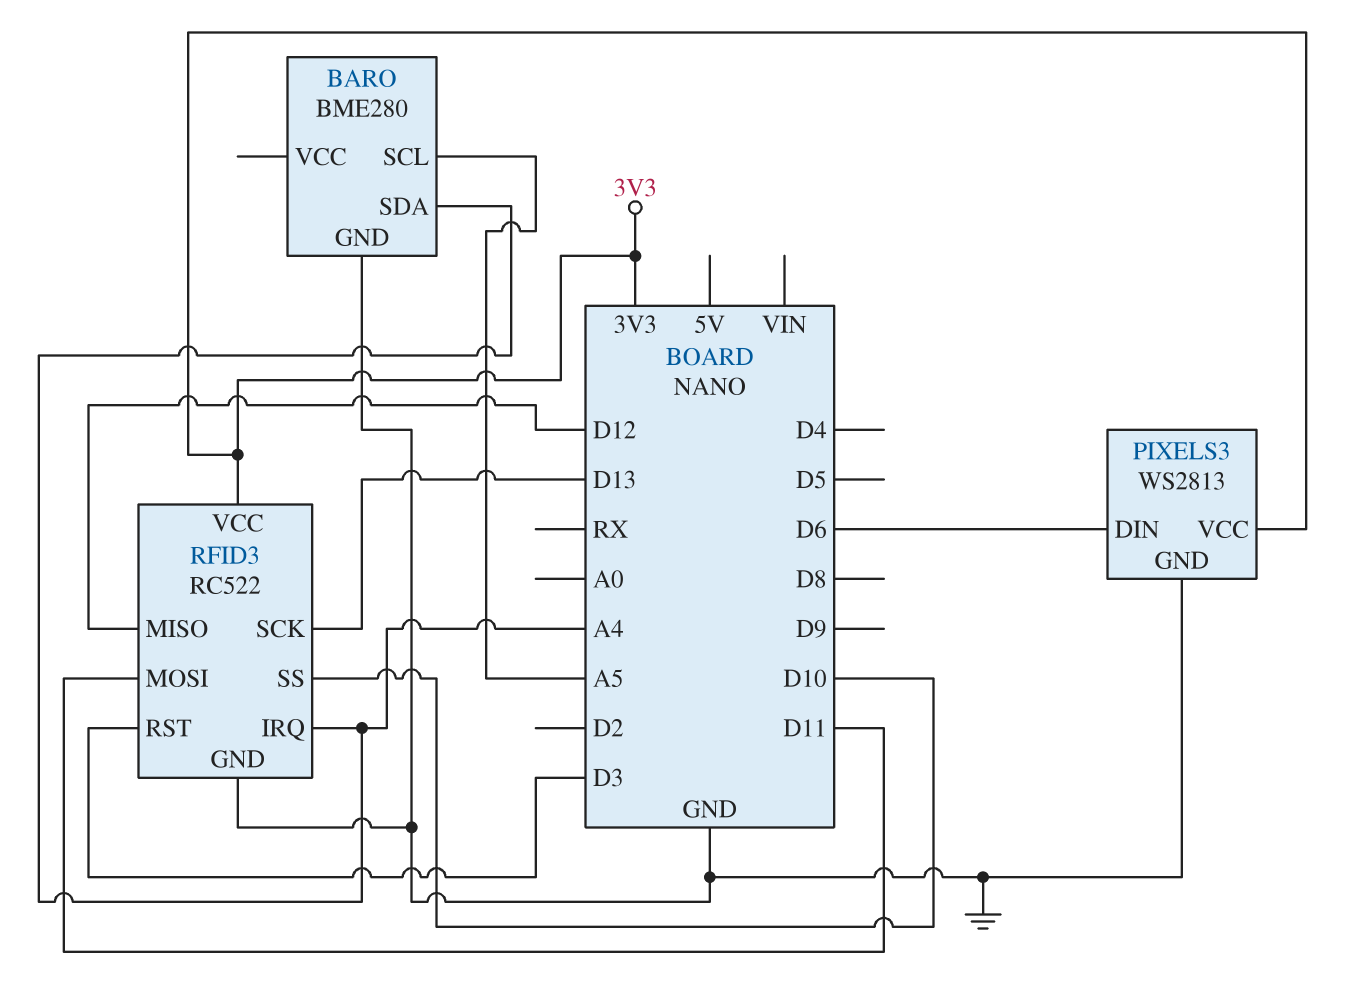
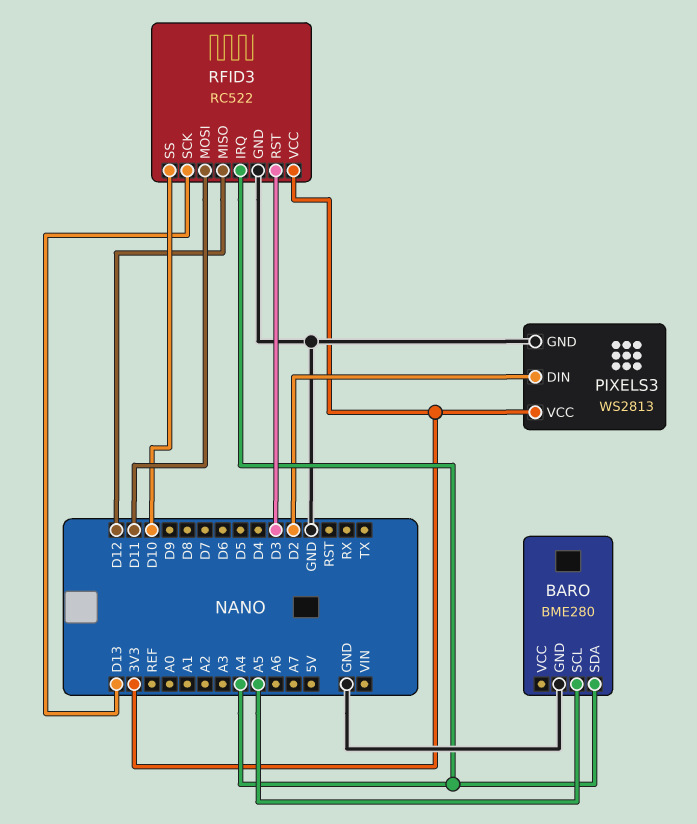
PIXELS3 pin DIN: D6 -> D2

